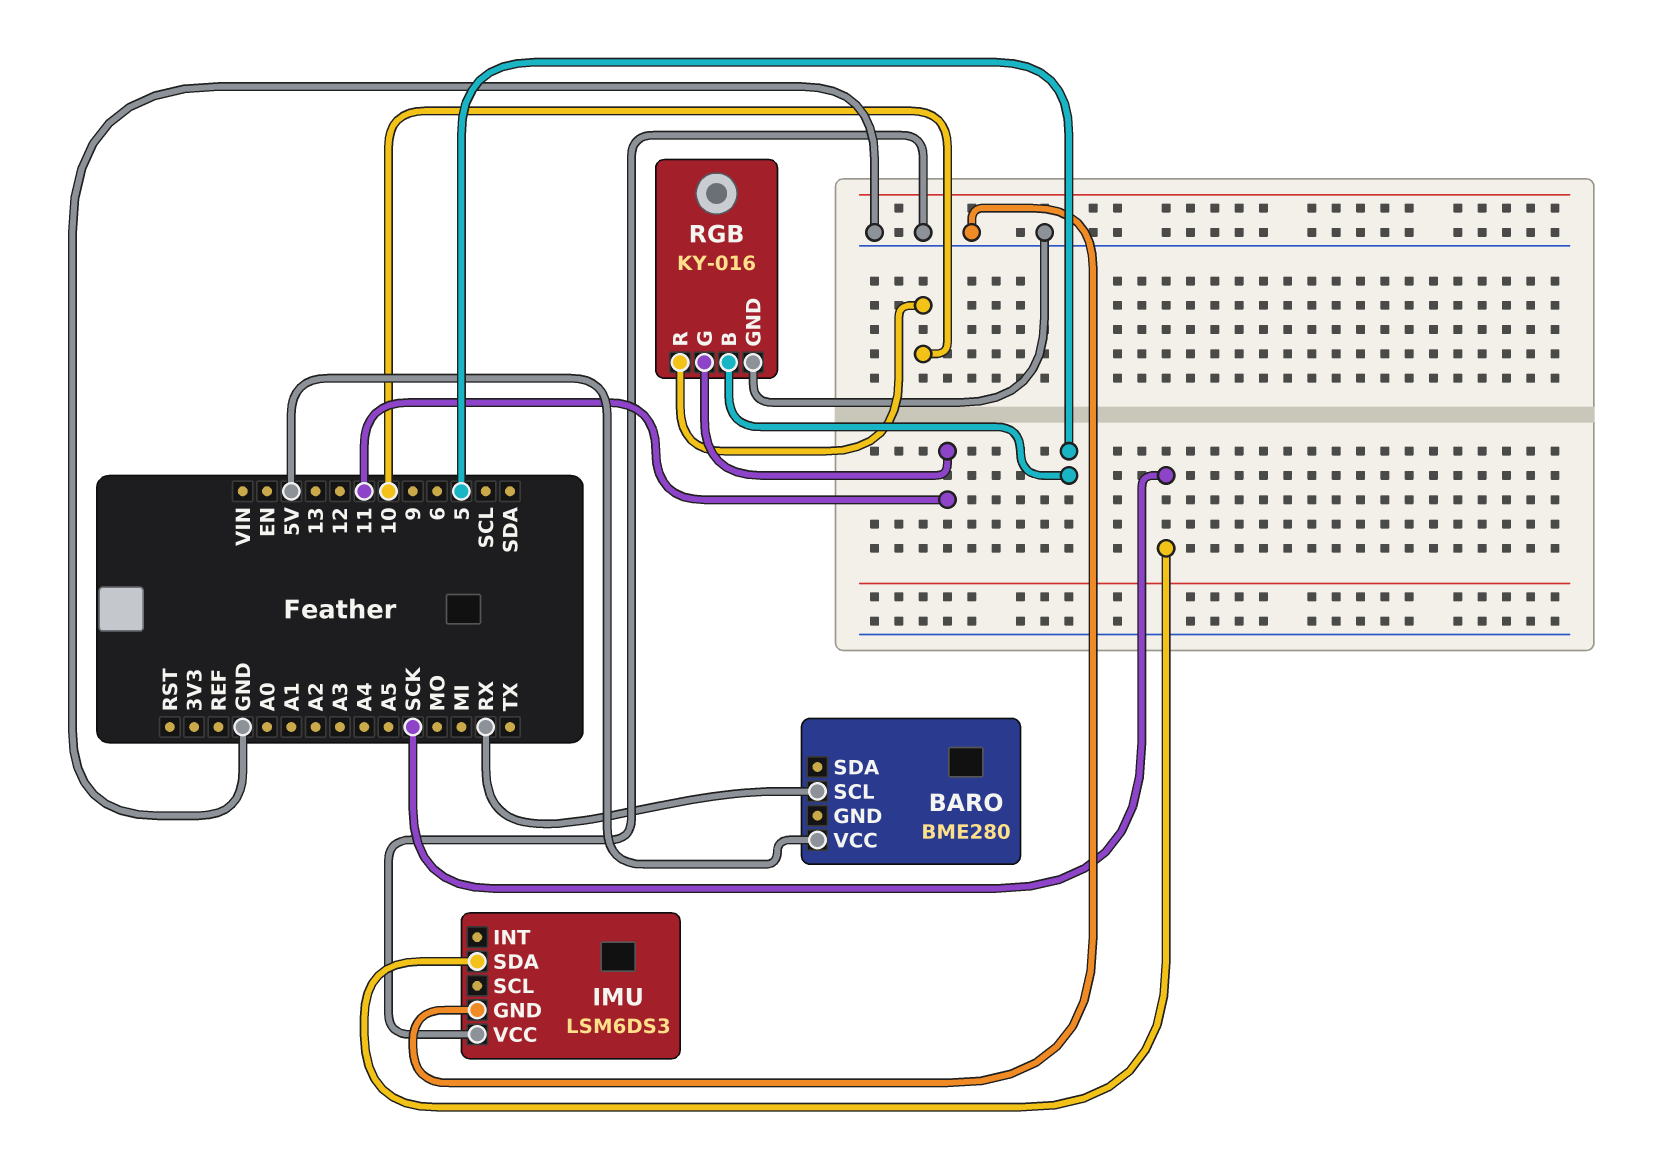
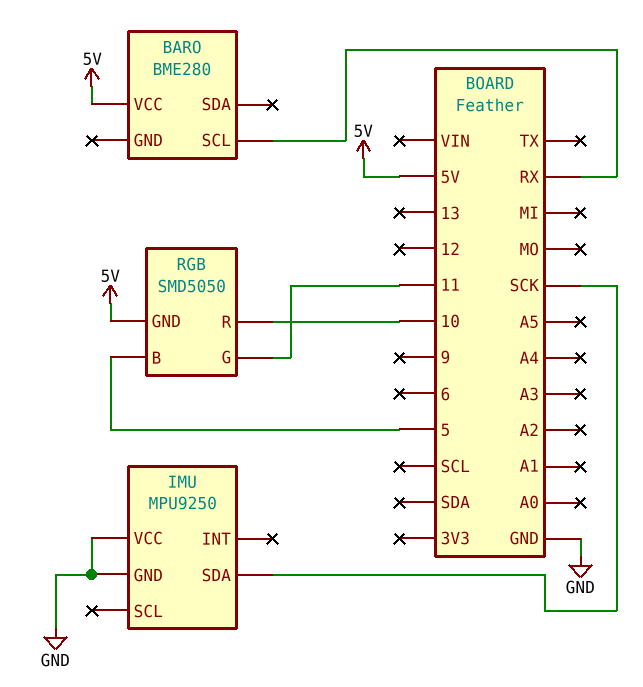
IMU: LSM6DS3 -> MPU9250
RGB: KY-016 -> SMD5050
RGB pin GND: GND -> 5V

